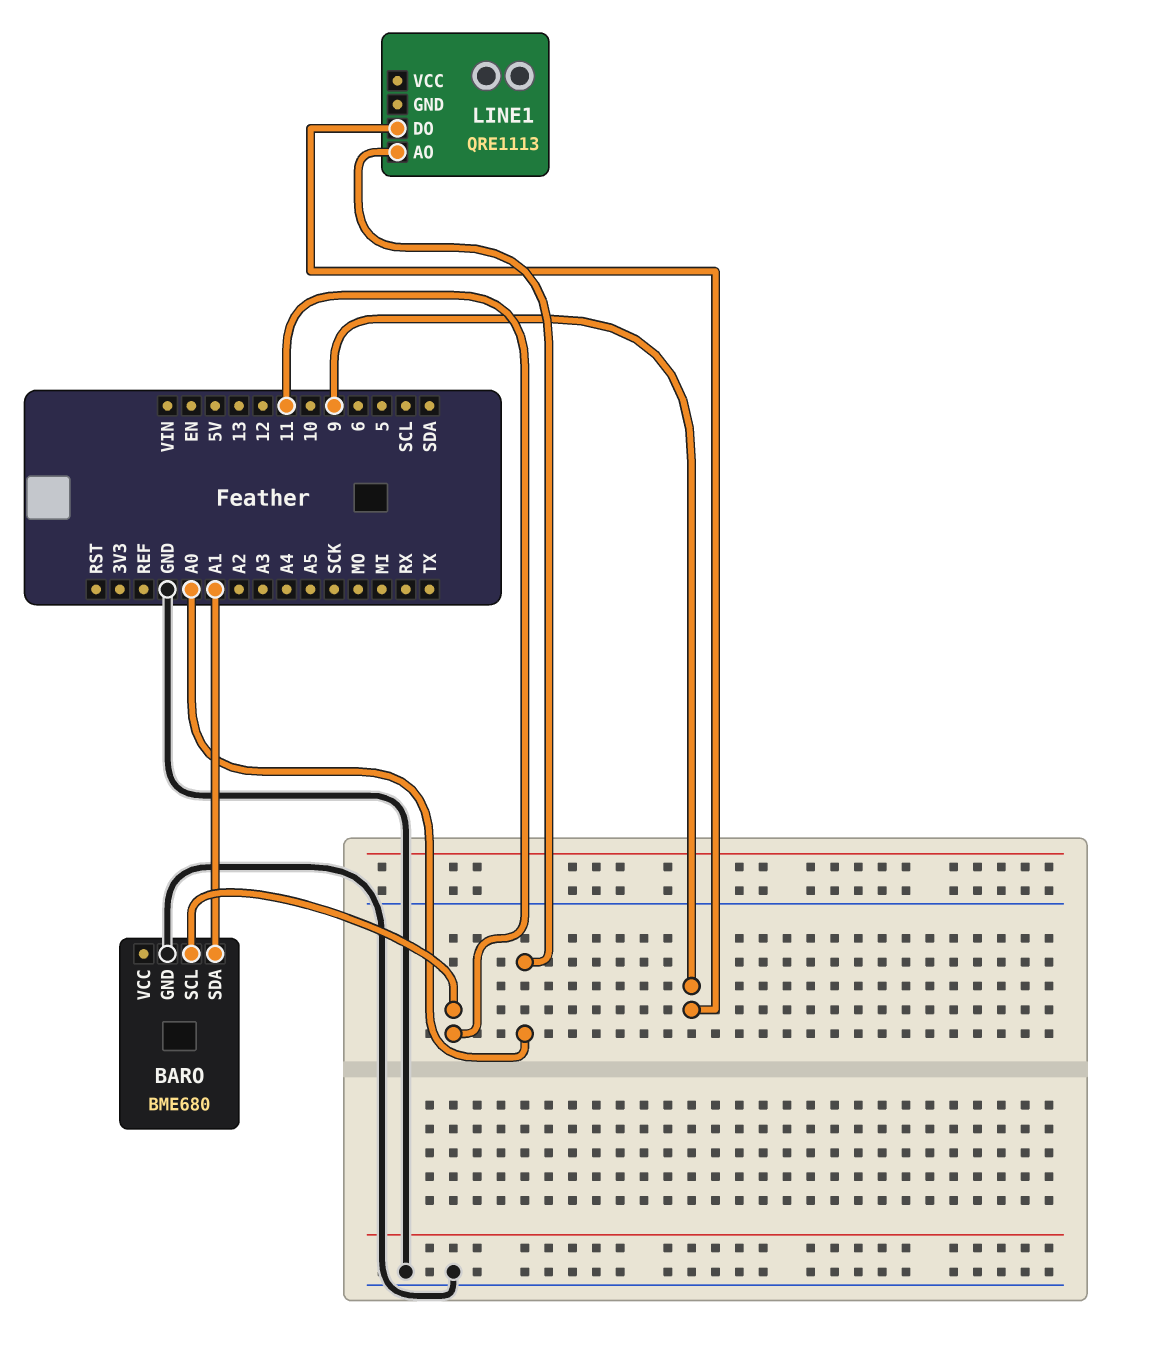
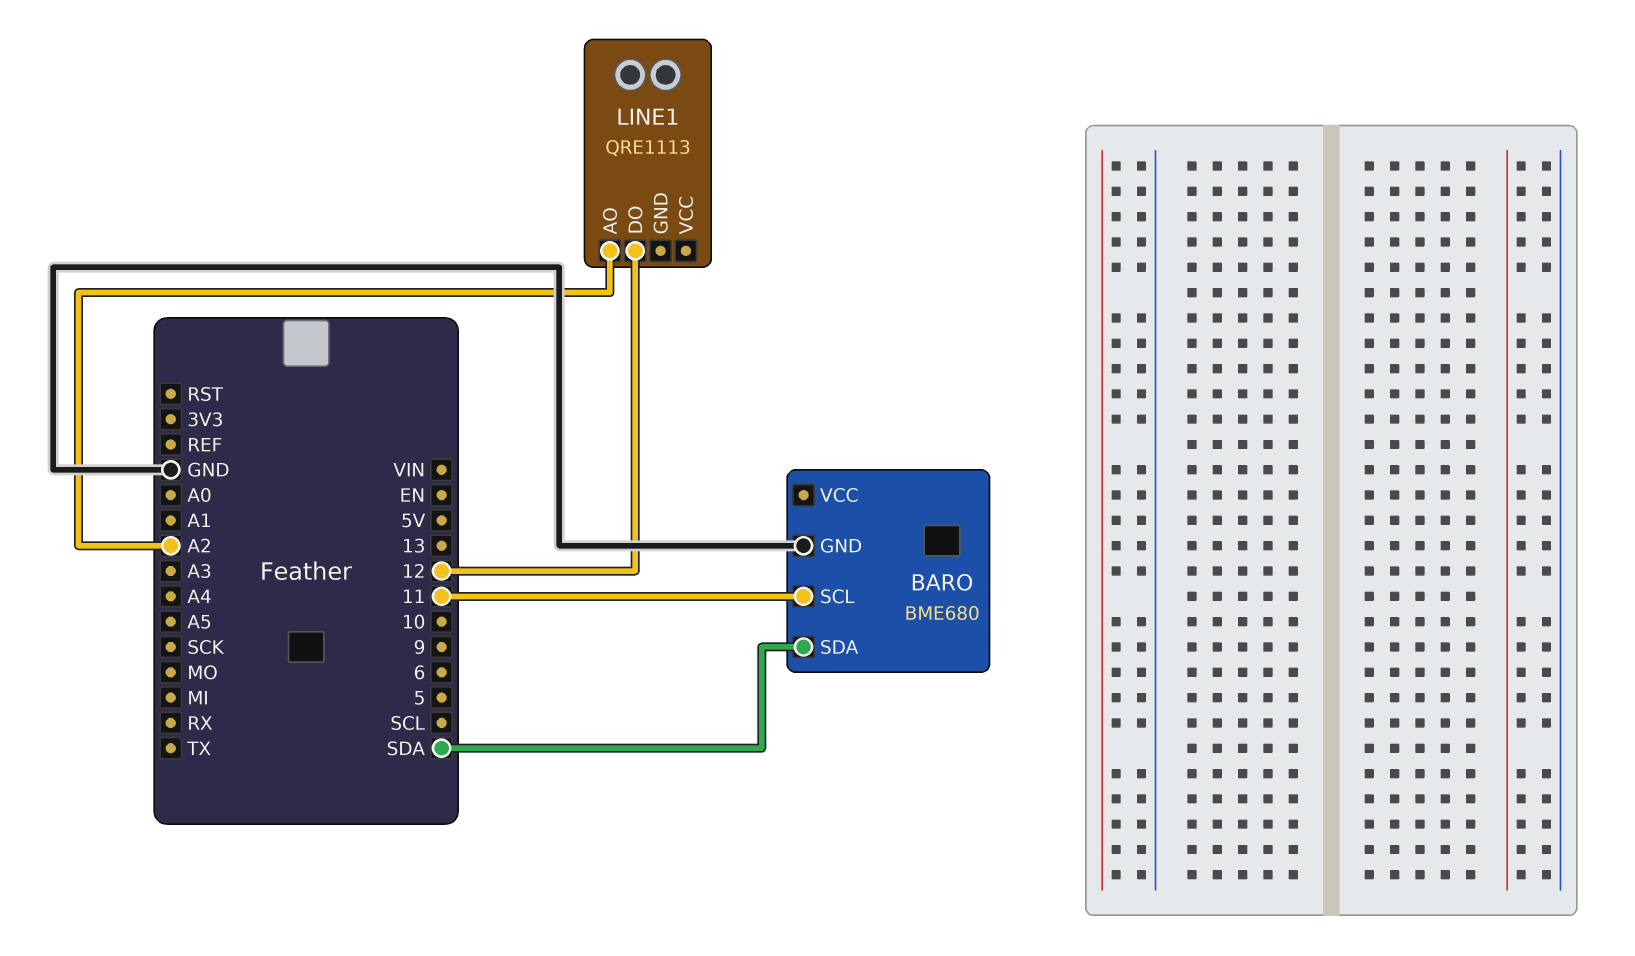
BARO pin SDA: A1 -> SDA
LINE1 pin AO: A0 -> A2
LINE1 pin DO: 9 -> 12

